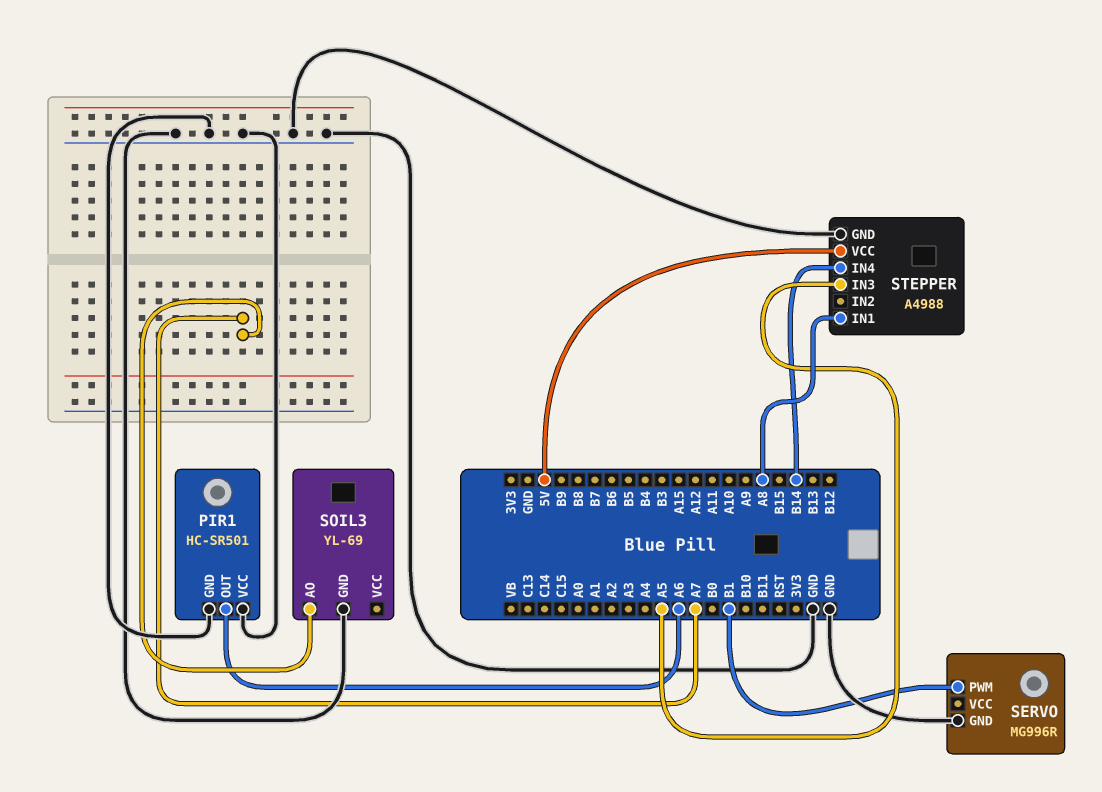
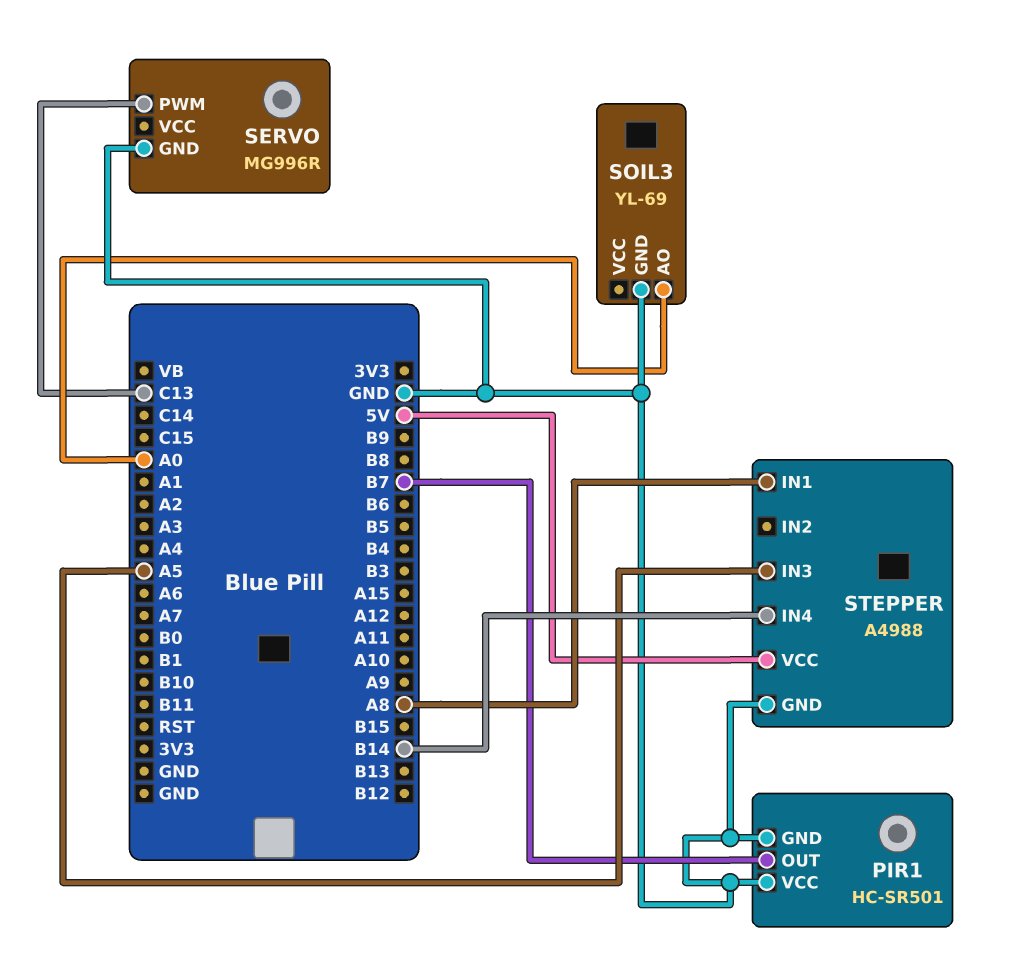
PIR1 pin OUT: A6 -> B7
SERVO pin PWM: B1 -> C13
SOIL3 pin AO: A7 -> A0

